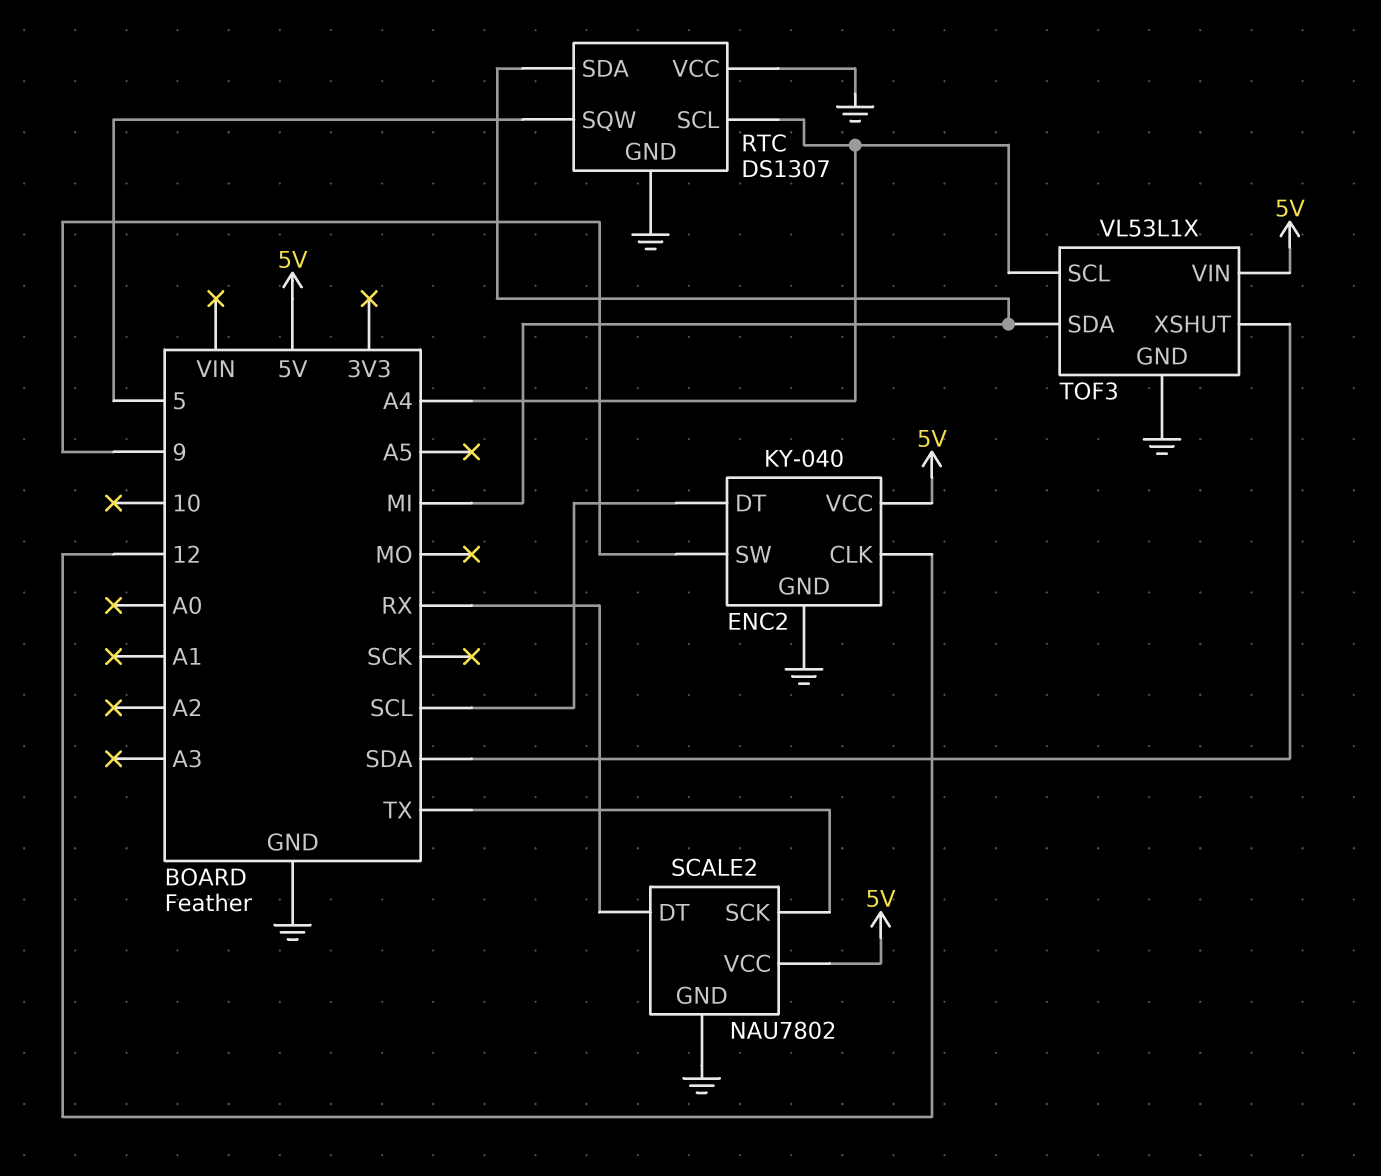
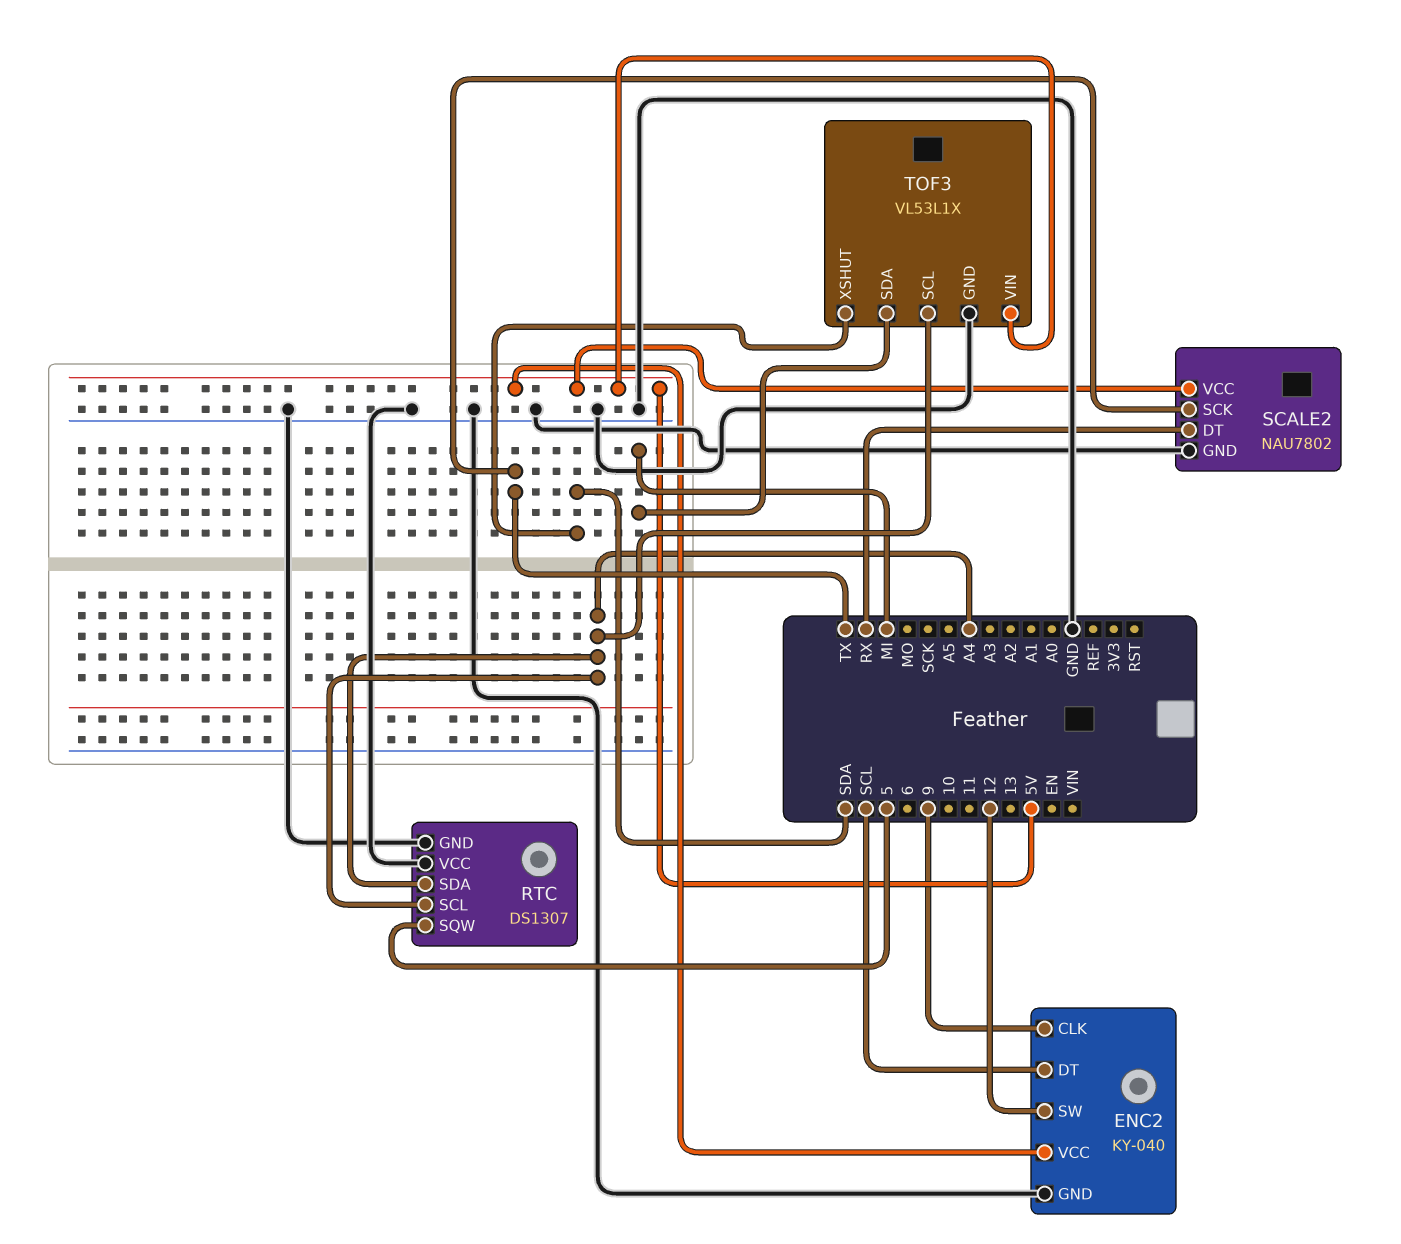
ENC2 pin CLK: 12 -> 9
ENC2 pin SW: 9 -> 12
RTC pin SDA: MI -> A4

